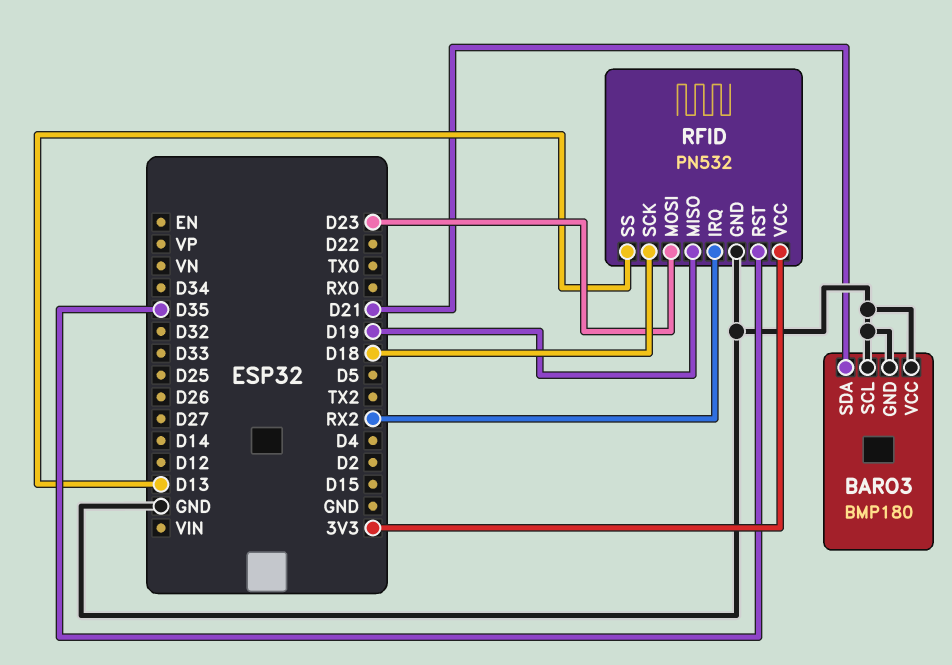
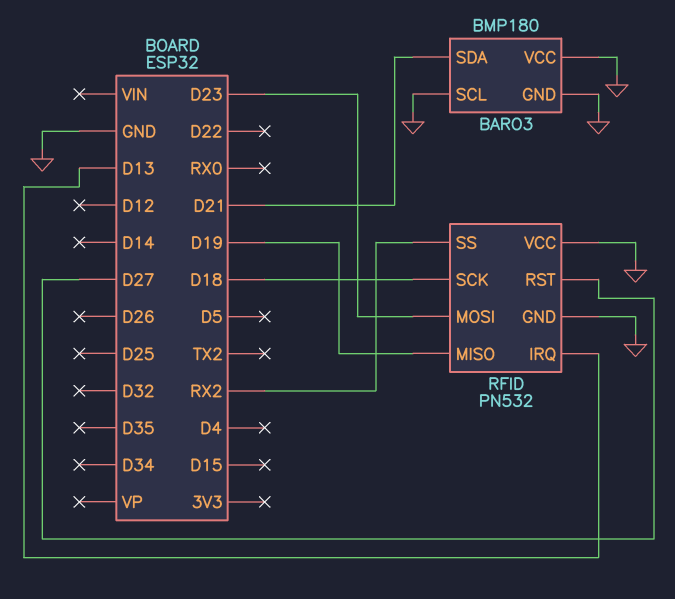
RFID pin IRQ: RX2 -> D13
RFID pin RST: D35 -> D27
RFID pin SS: D13 -> RX2
RFID pin VCC: 3V3 -> GND

